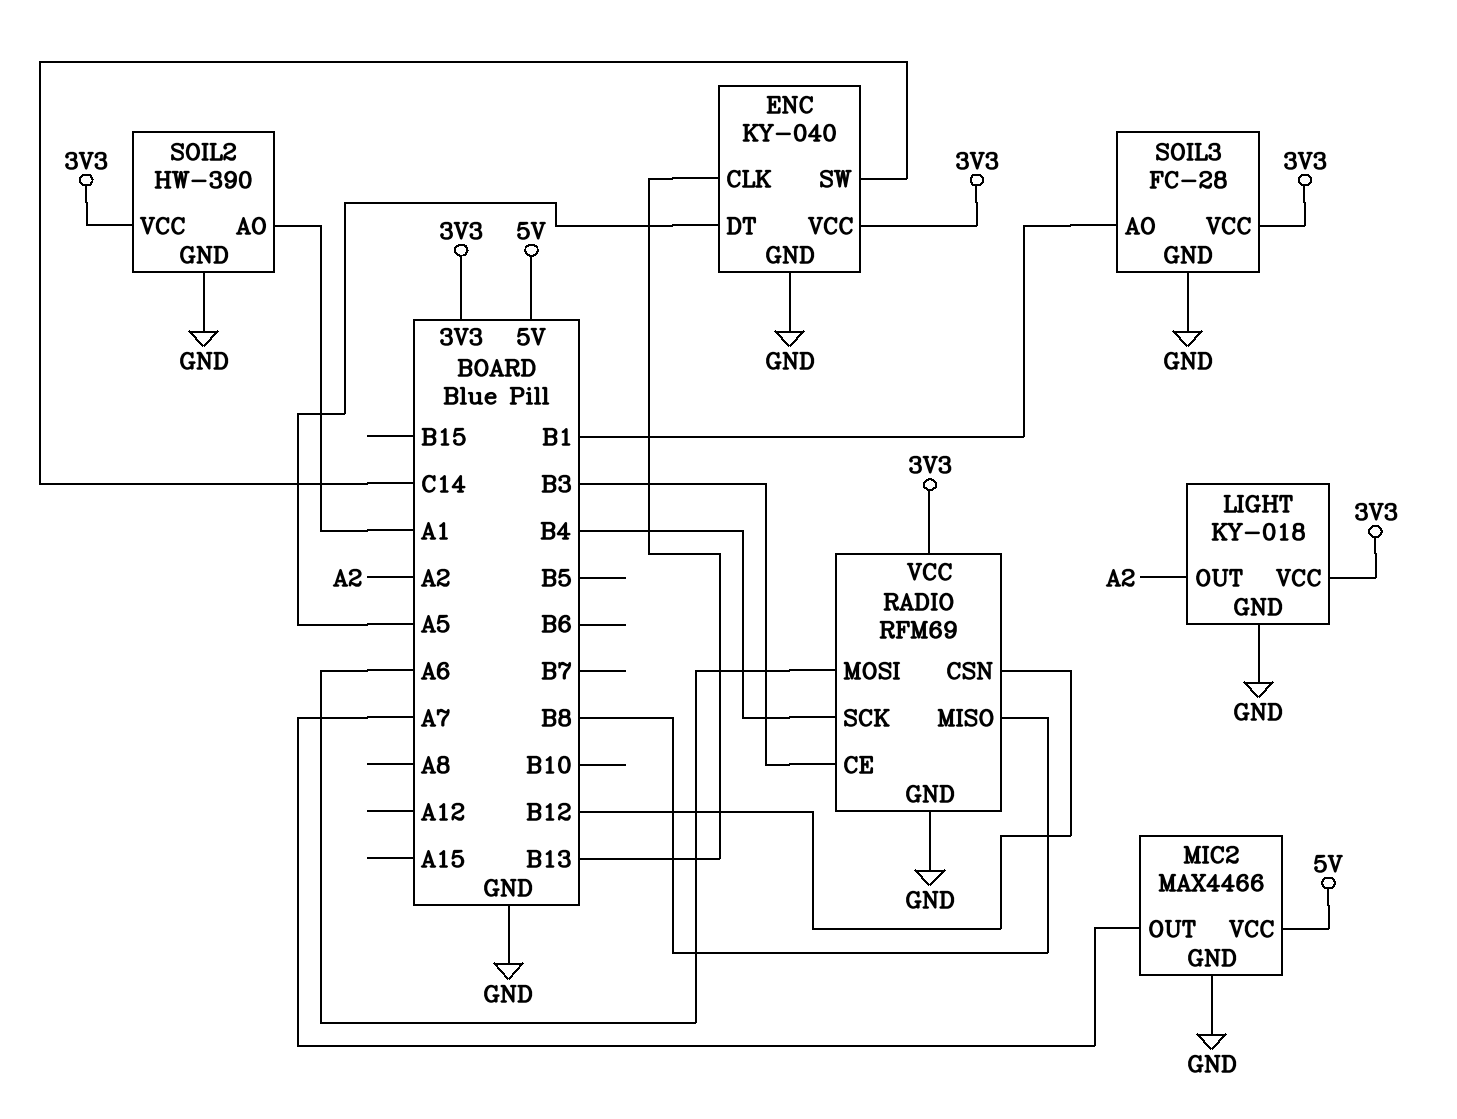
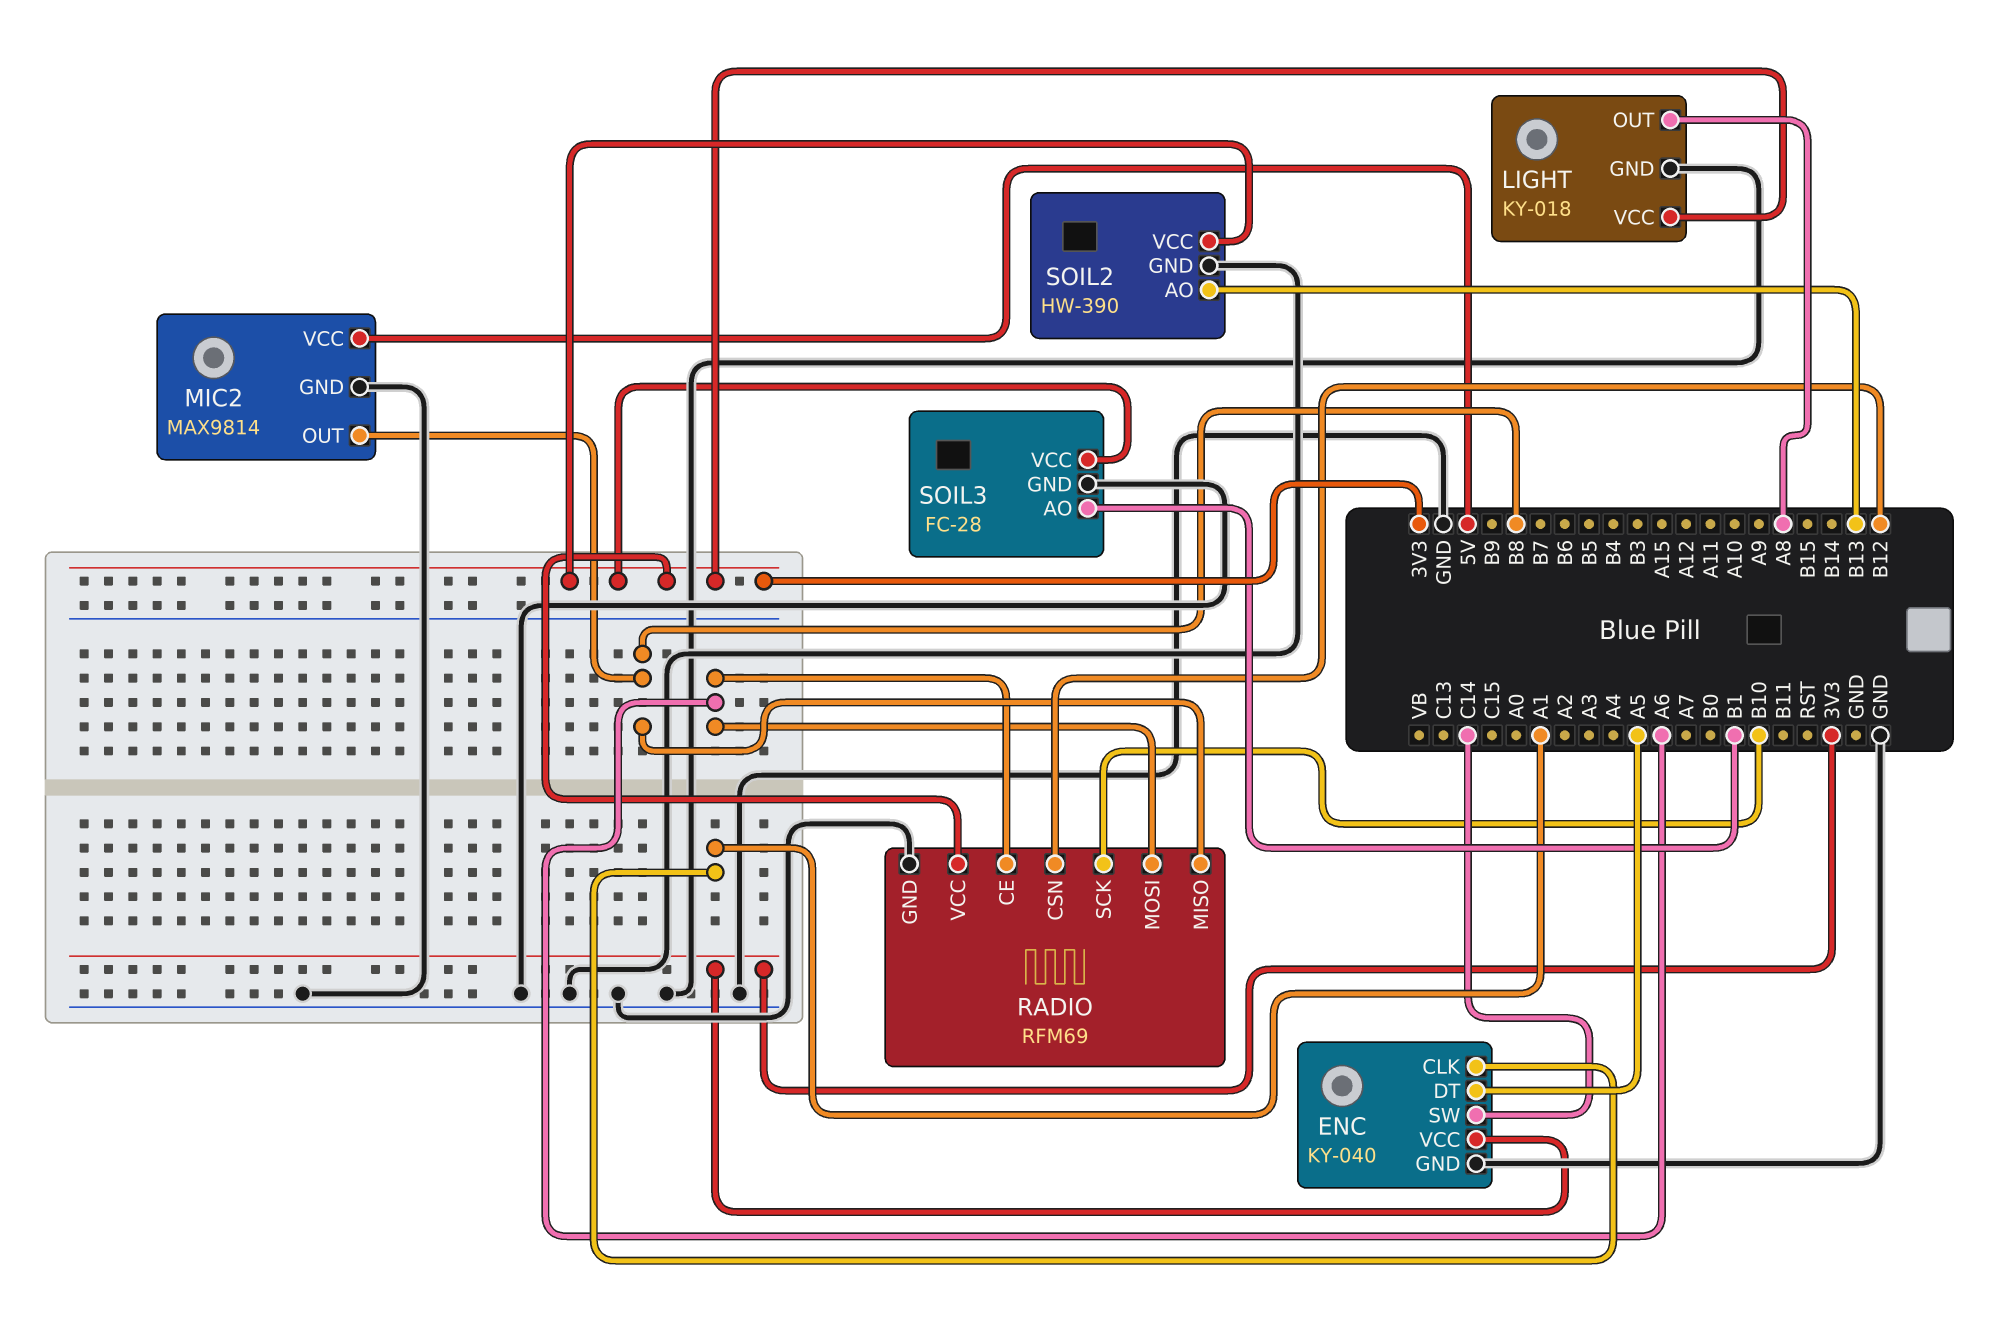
ENC pin CLK: B13 -> A1
LIGHT pin OUT: A2 -> A8
MIC2: MAX4466 -> MAX9814
MIC2 pin OUT: A7 -> B8
RADIO pin CE: B3 -> A6
RADIO pin SCK: B4 -> B10
SOIL2 pin AO: A1 -> B13

